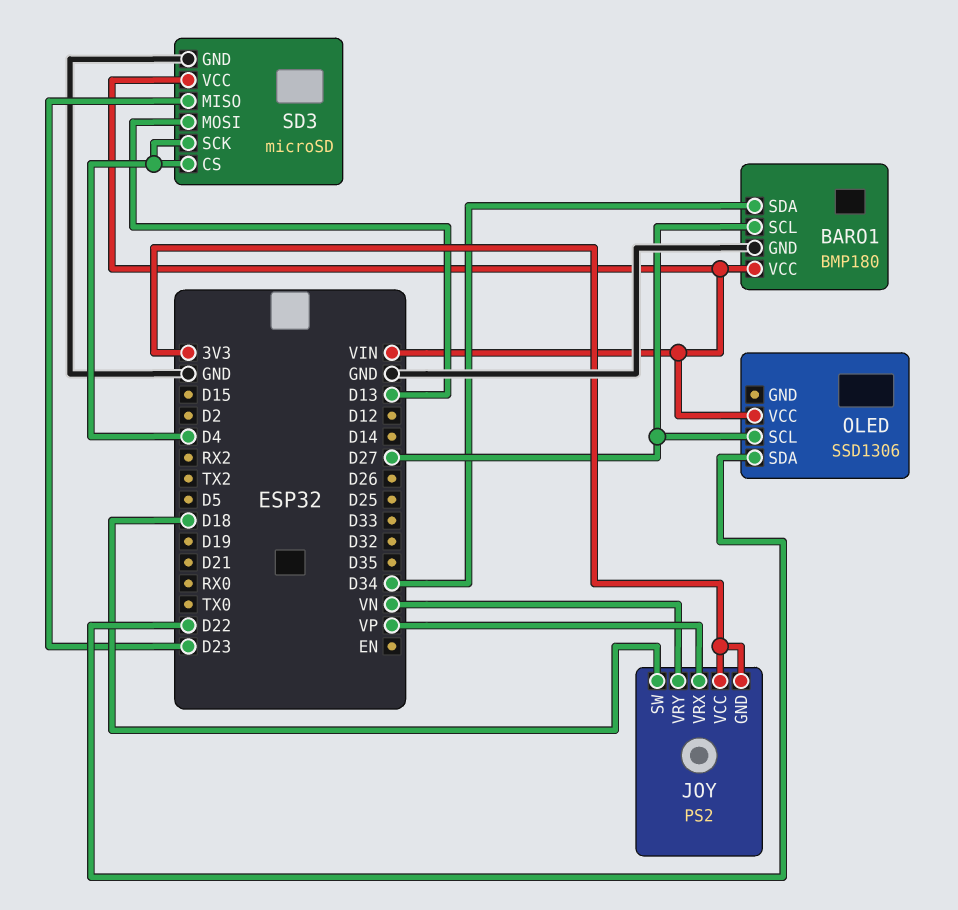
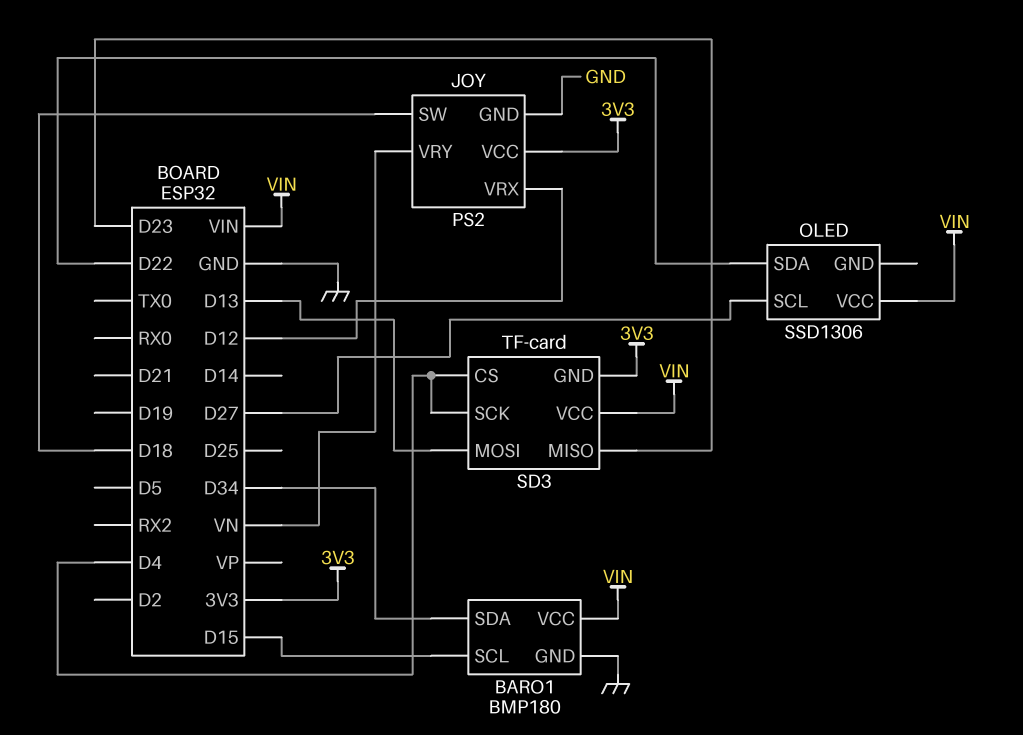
BARO1 pin SCL: D27 -> D15
JOY pin GND: 3V3 -> GND
JOY pin VRX: VP -> D12
SD3: microSD -> TF-card
SD3 pin GND: GND -> 3V3

